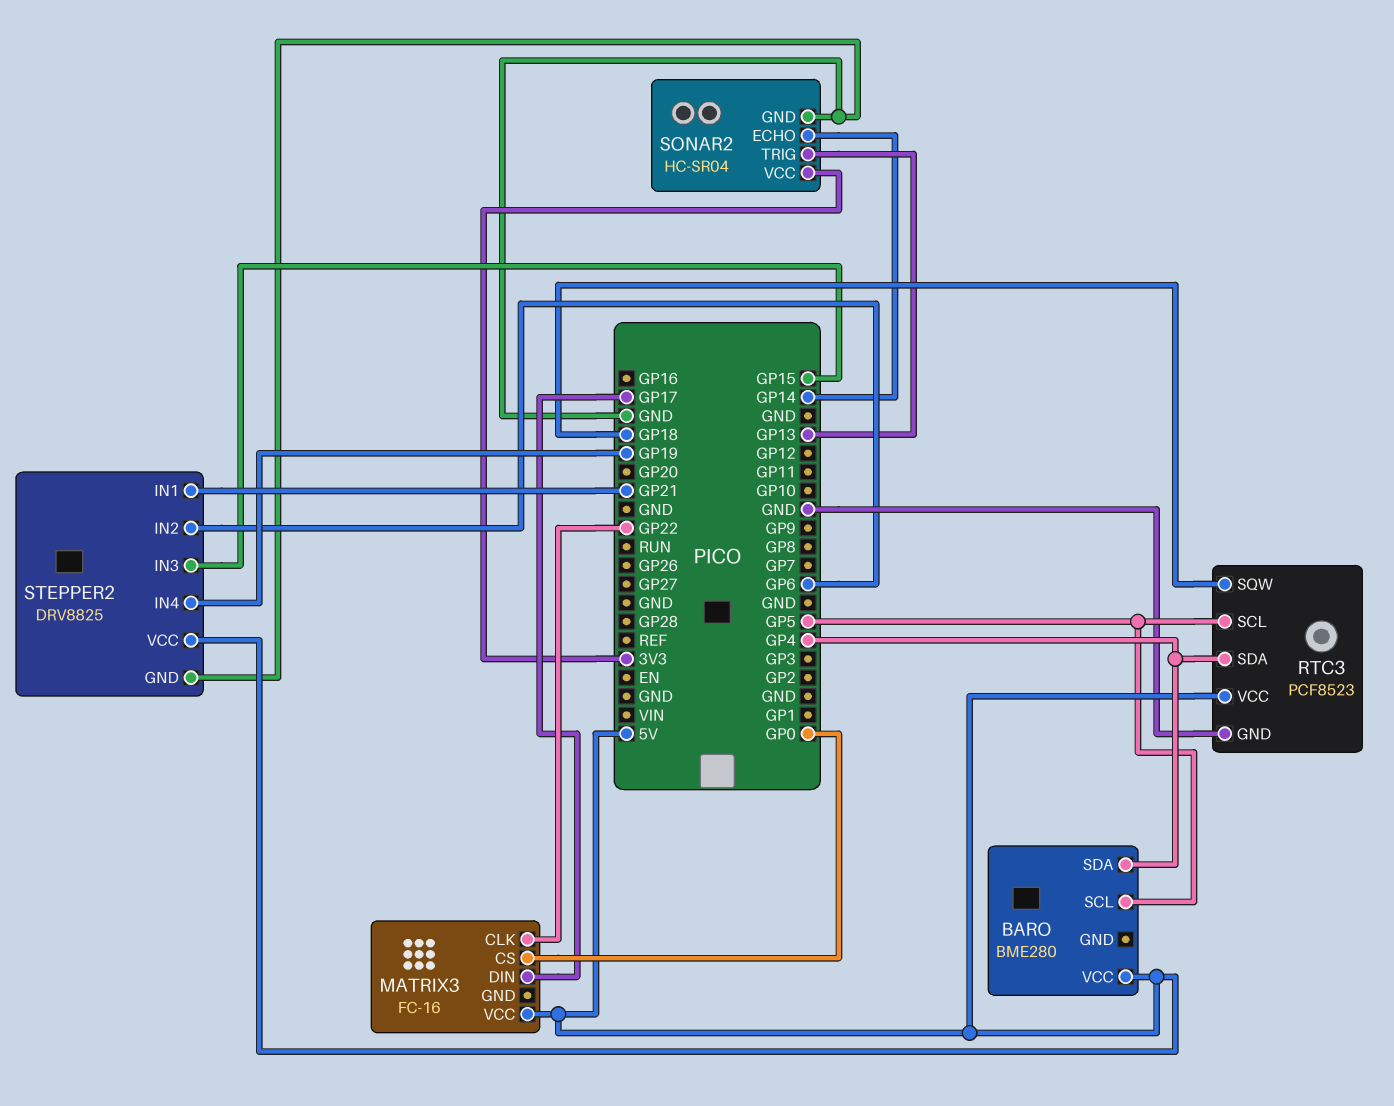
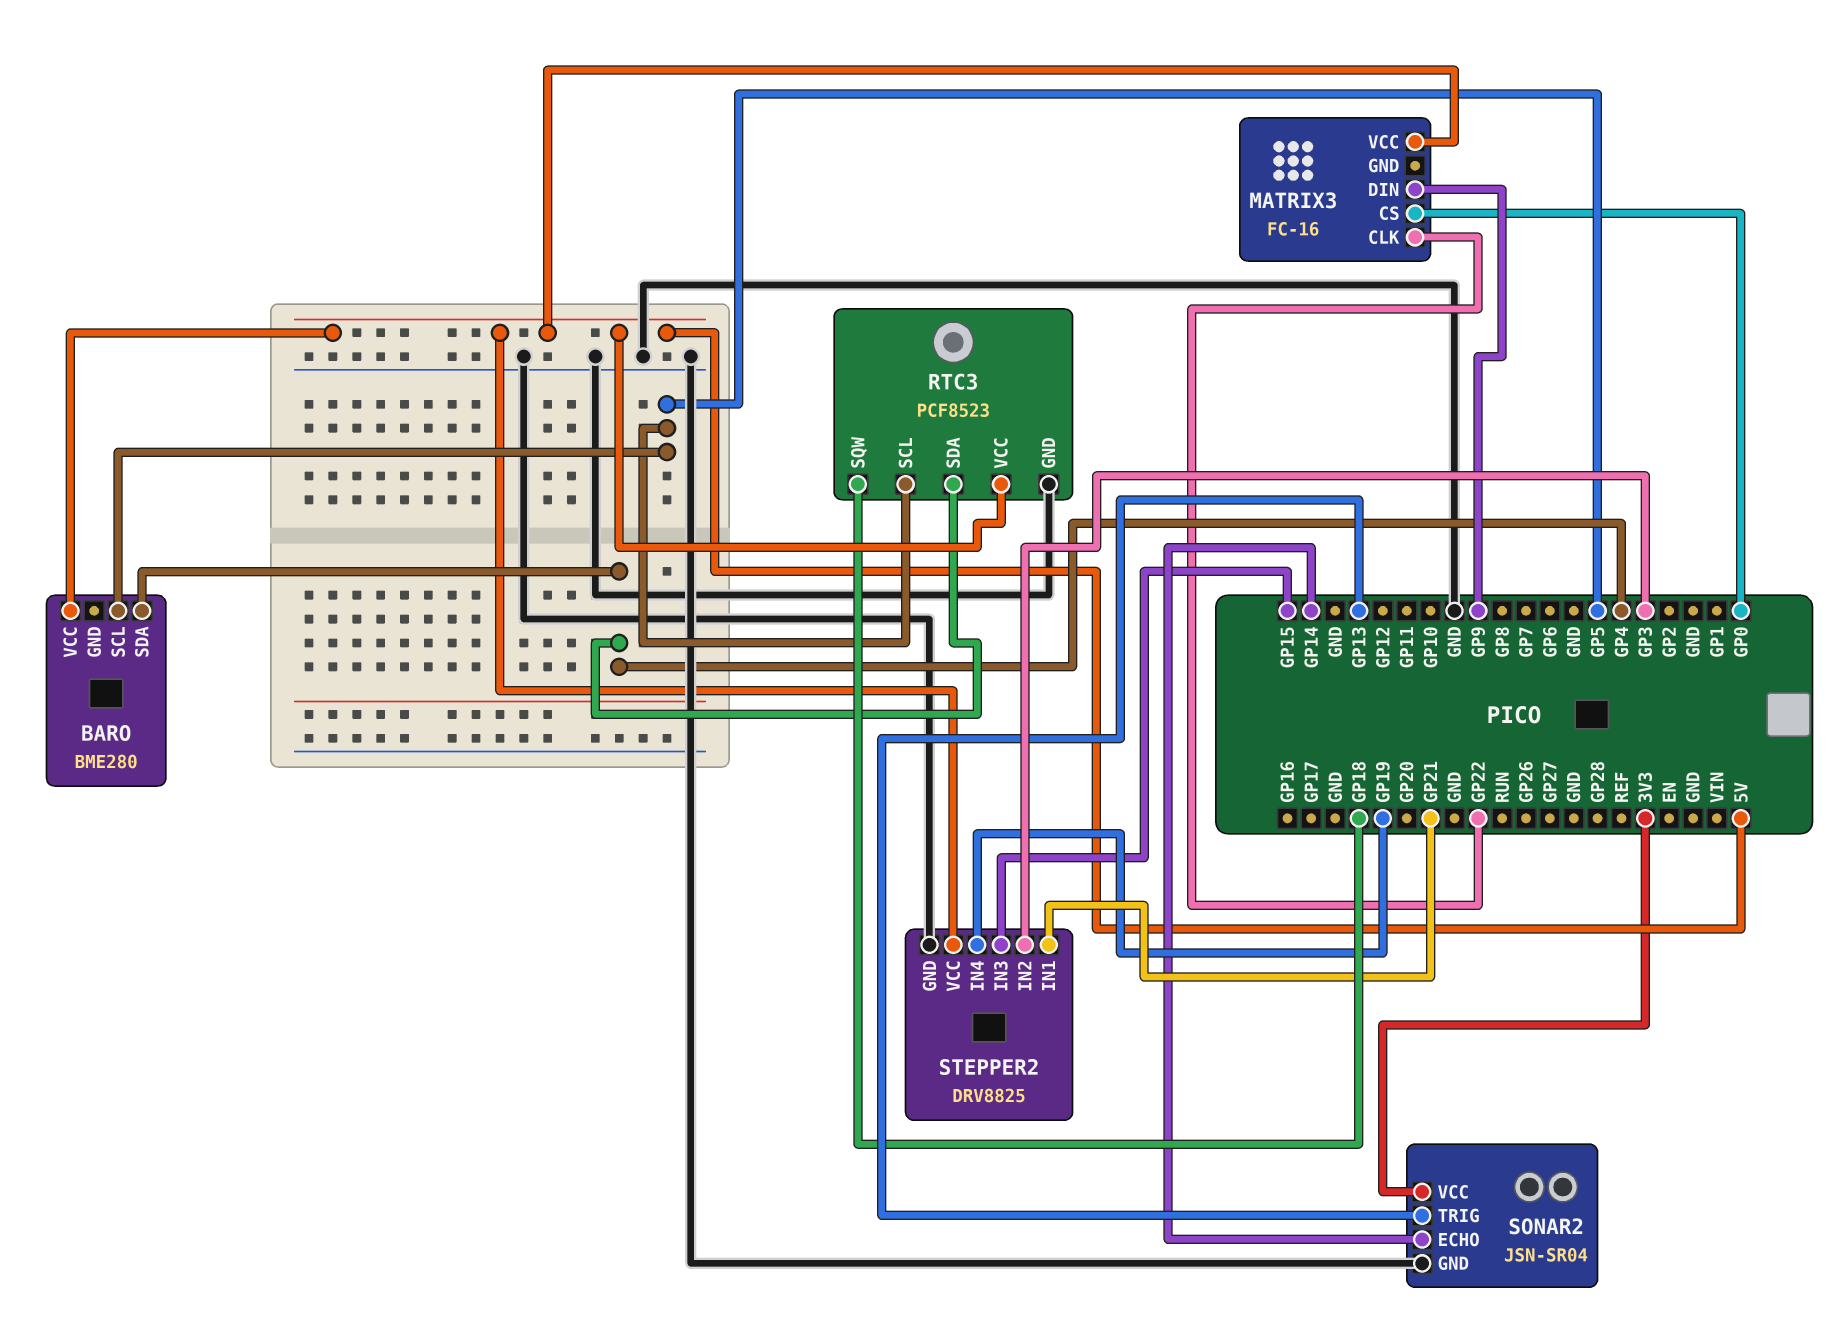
MATRIX3 pin DIN: GP17 -> GP9
SONAR2: HC-SR04 -> JSN-SR04
STEPPER2 pin IN2: GP6 -> GP3

